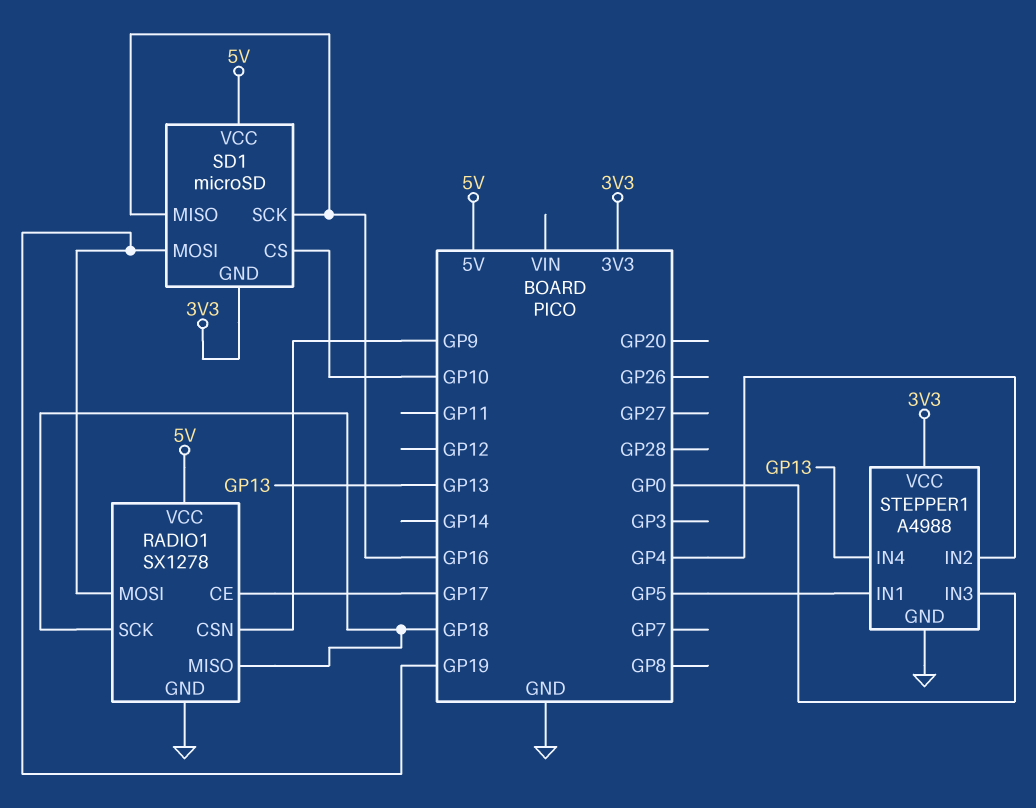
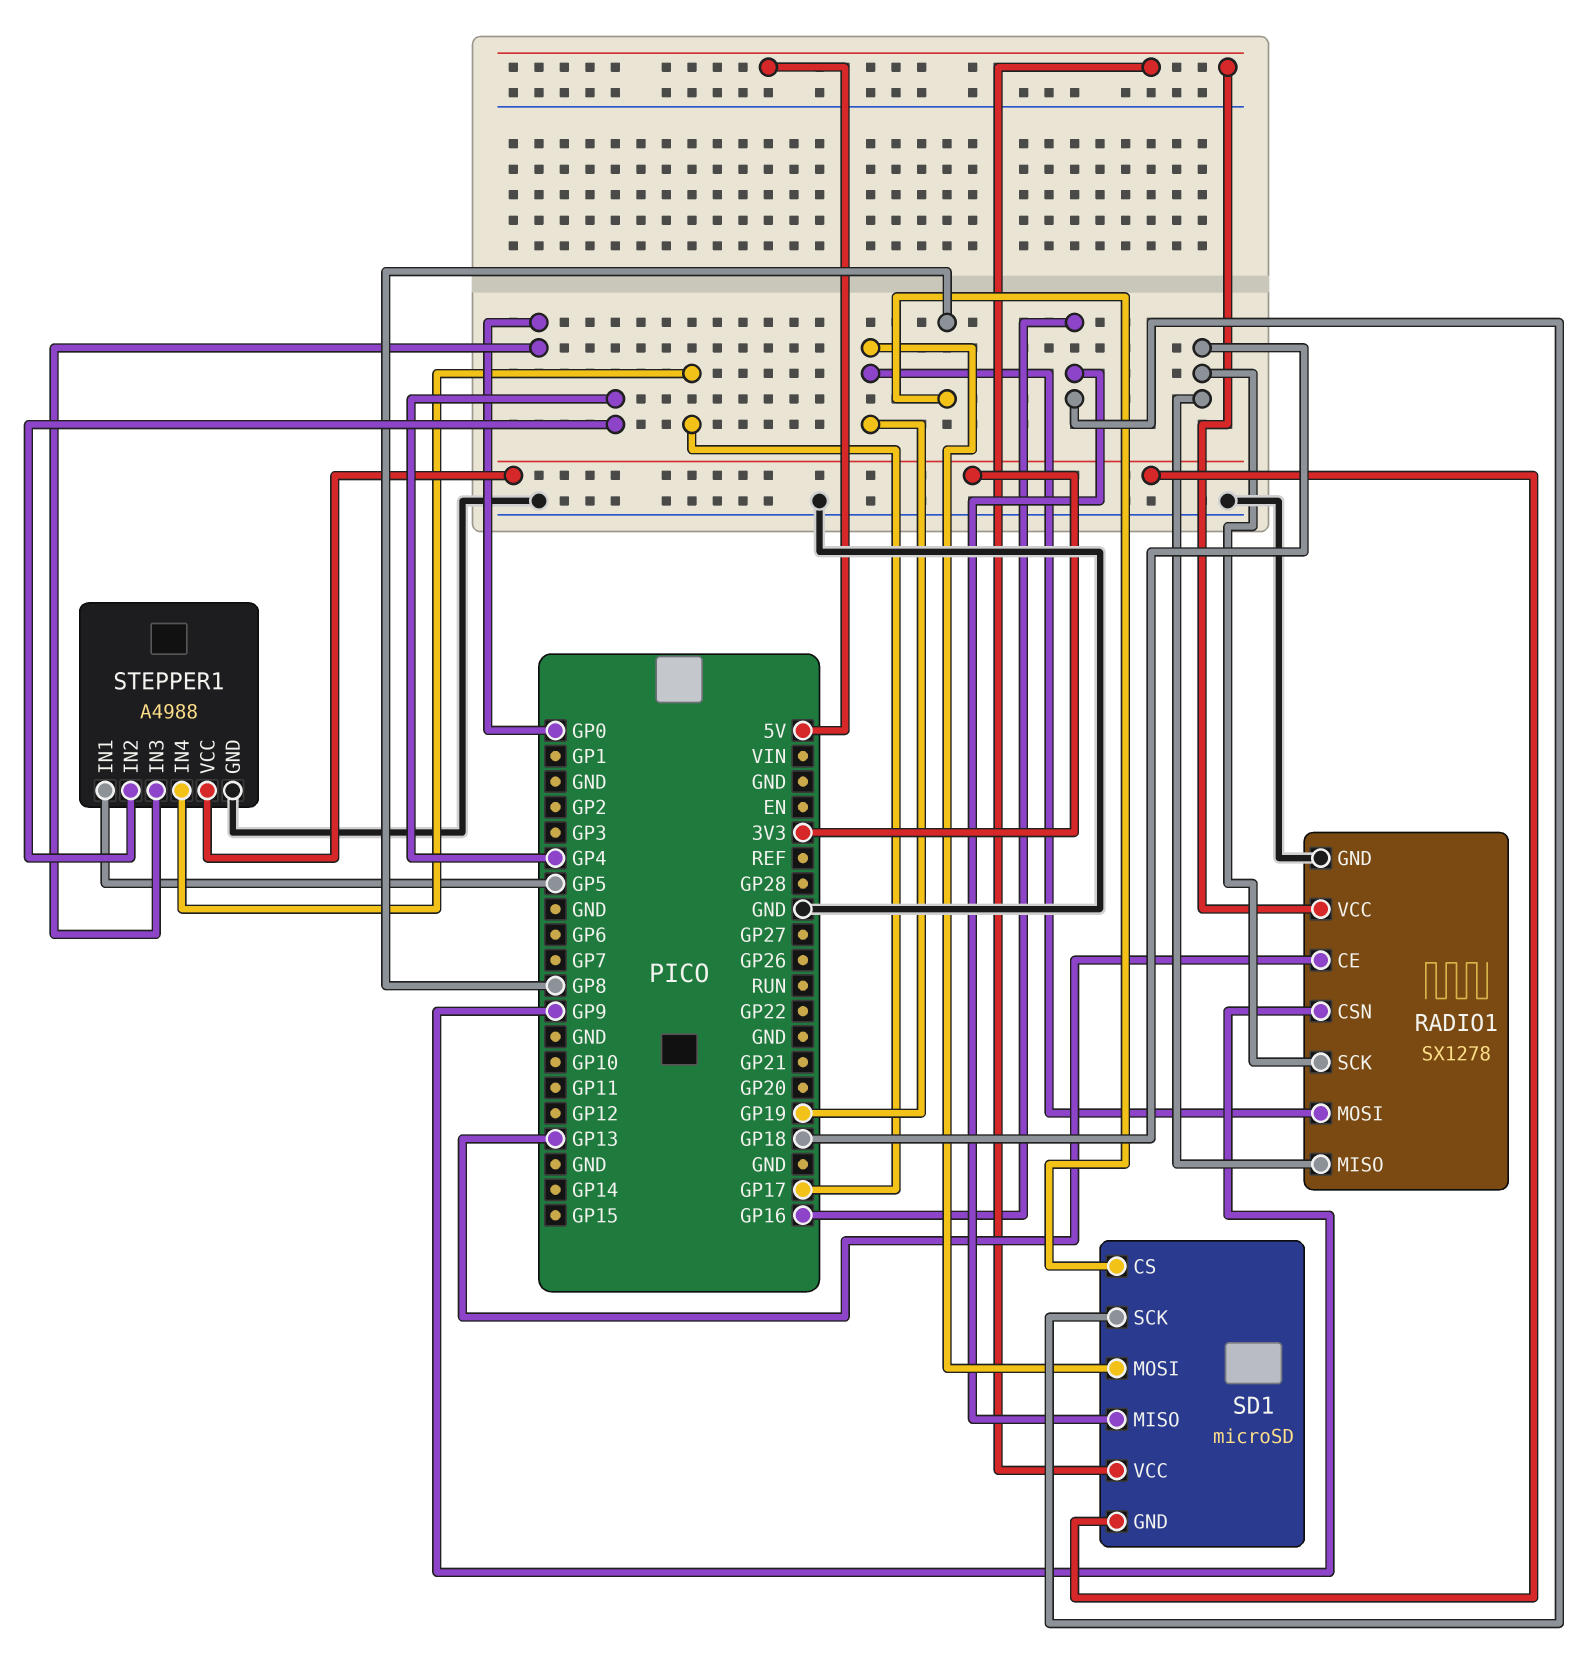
RADIO1 pin CE: GP17 -> GP13
SD1 pin CS: GP10 -> GP8
STEPPER1 pin IN4: GP13 -> GP17

